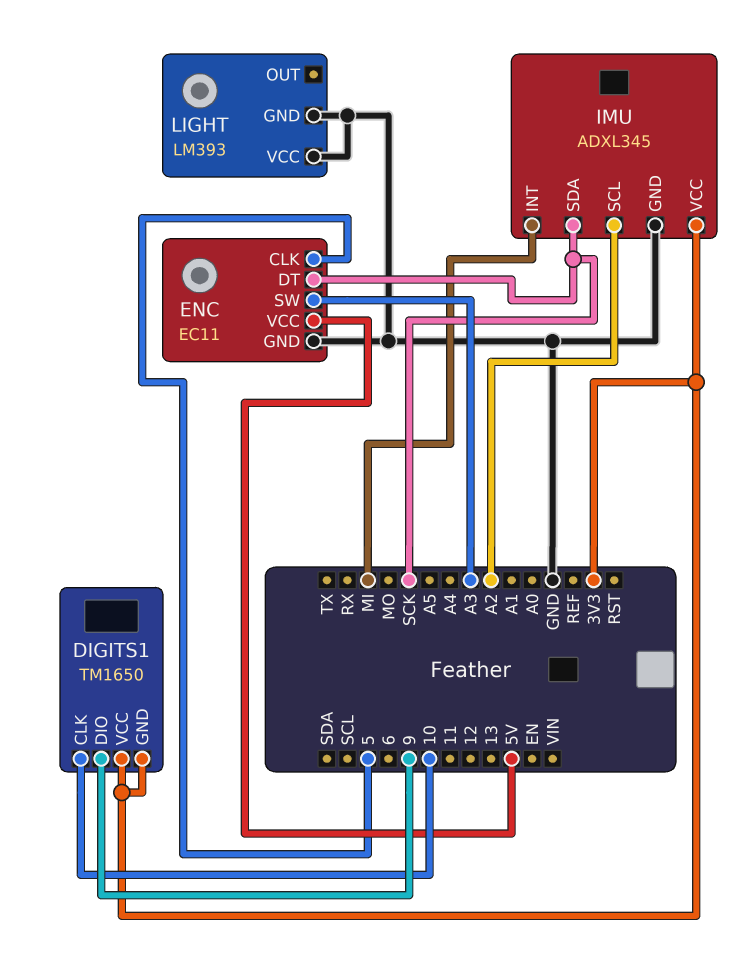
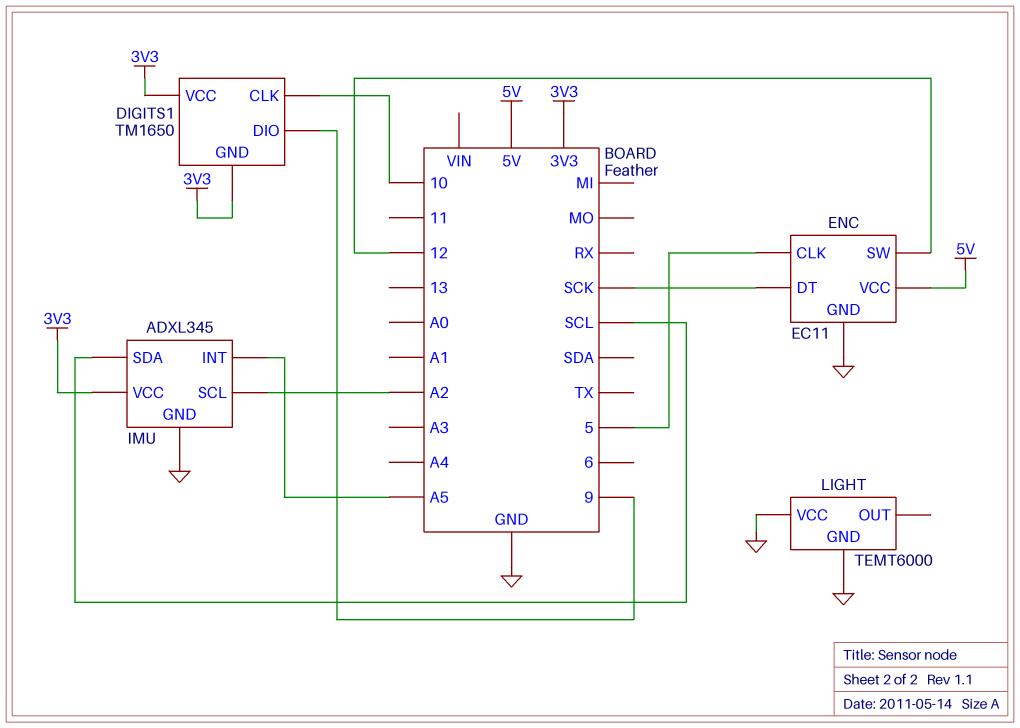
ENC pin SW: A3 -> 12
IMU pin INT: MI -> A5
IMU pin SDA: SCK -> SCL
LIGHT: LM393 -> TEMT6000

